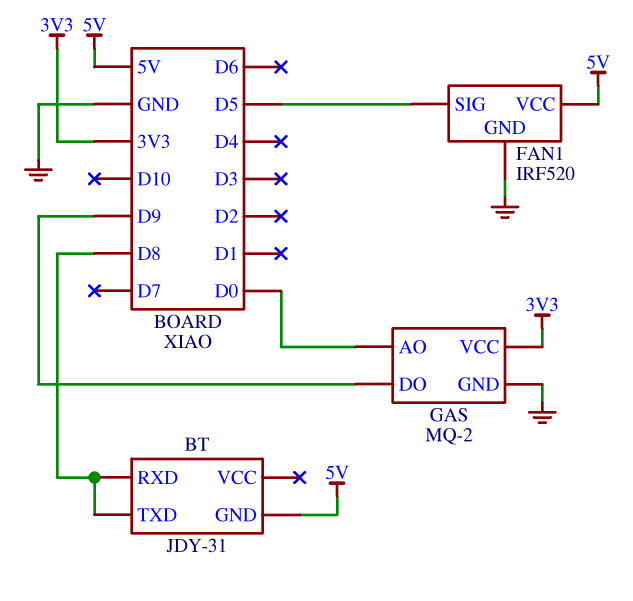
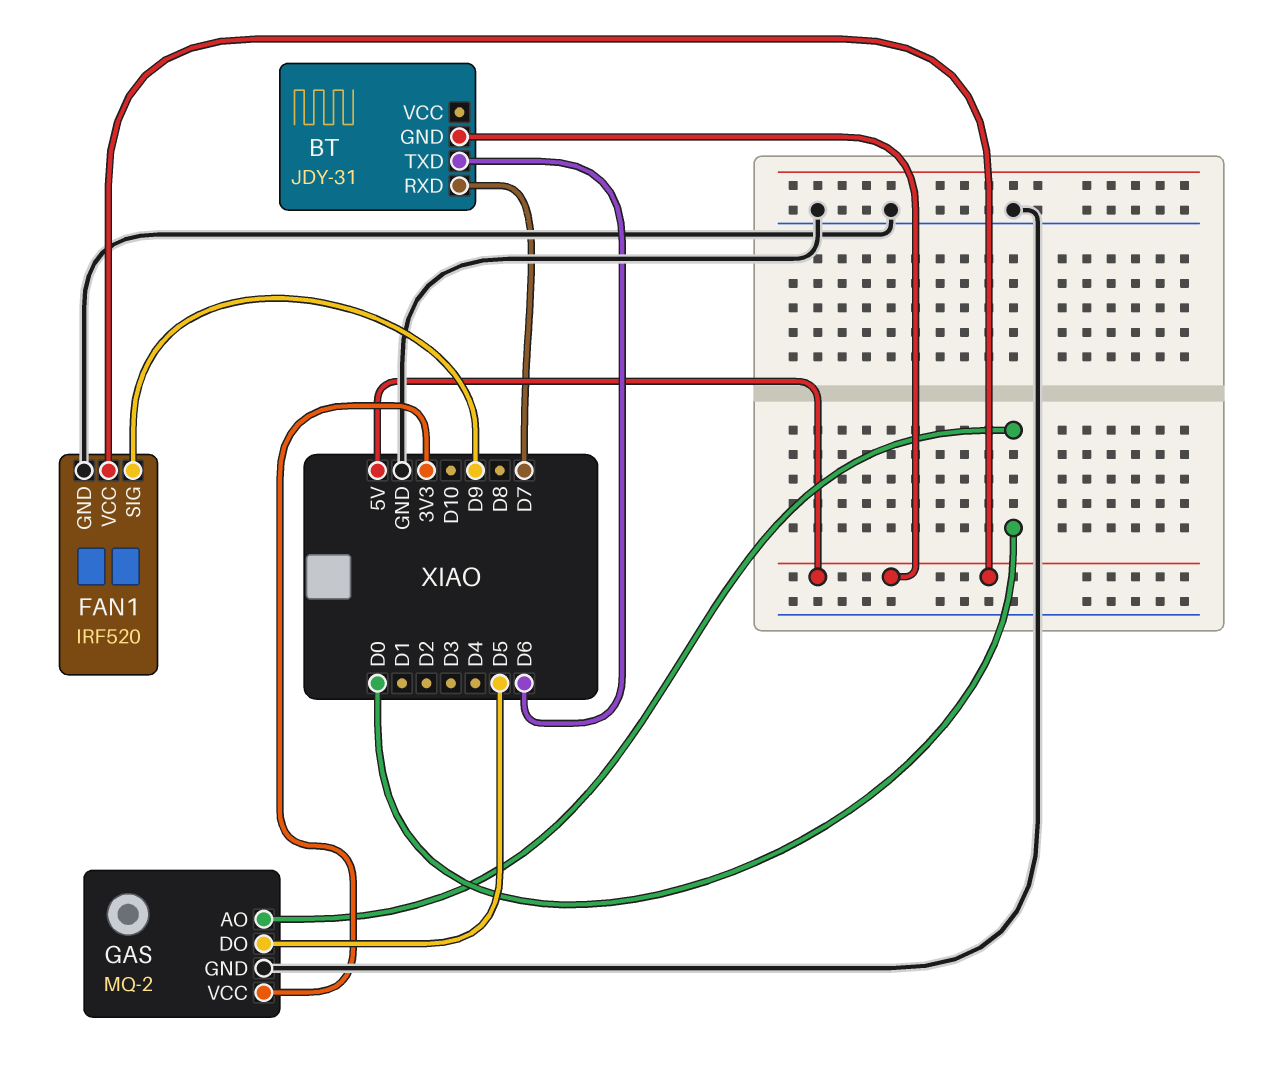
BT pin RXD: D8 -> D7
BT pin TXD: D8 -> D6
FAN1 pin SIG: D5 -> D9
GAS pin DO: D9 -> D5

